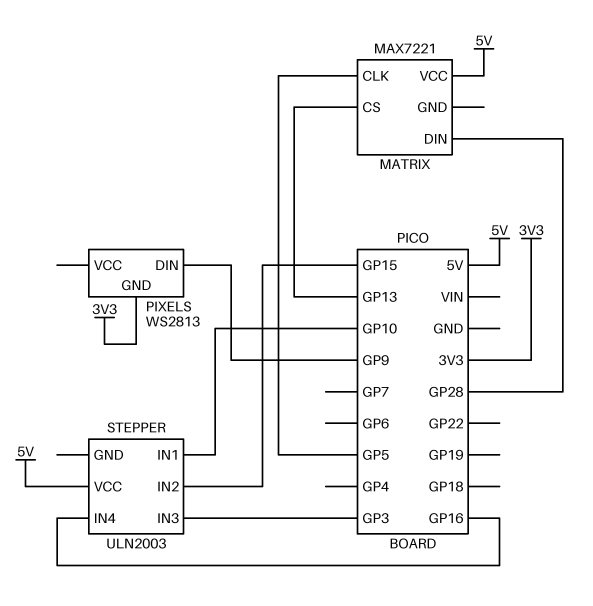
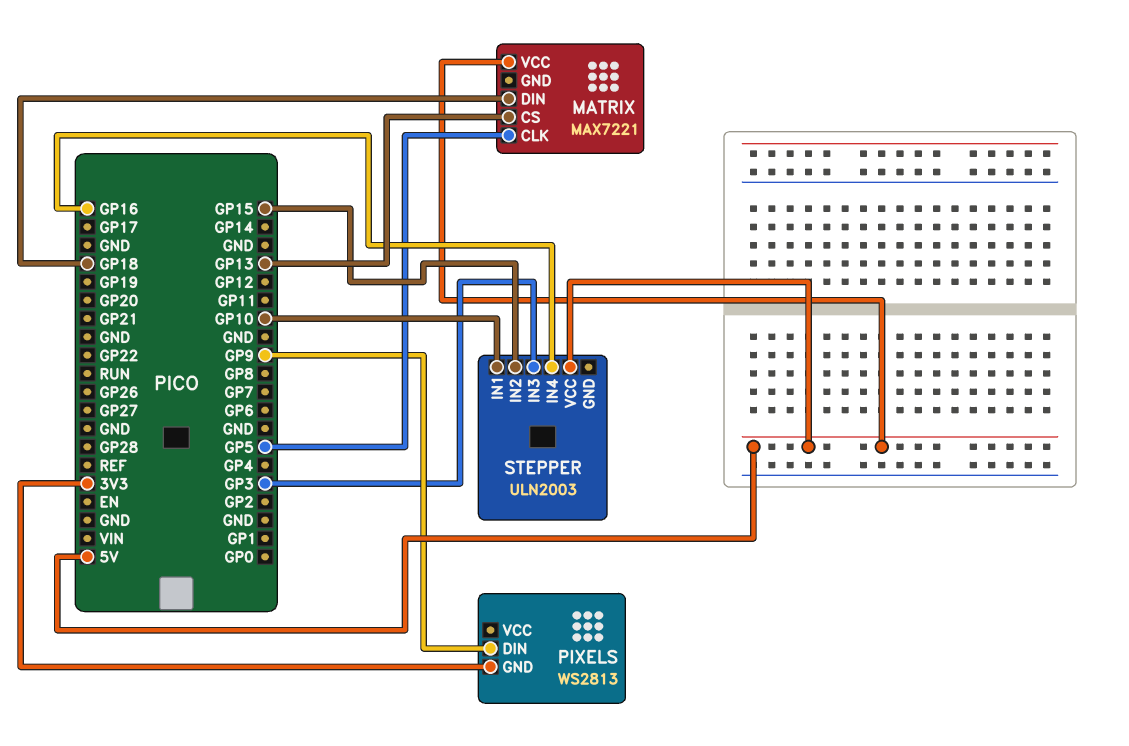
MATRIX pin DIN: GP28 -> GP18

